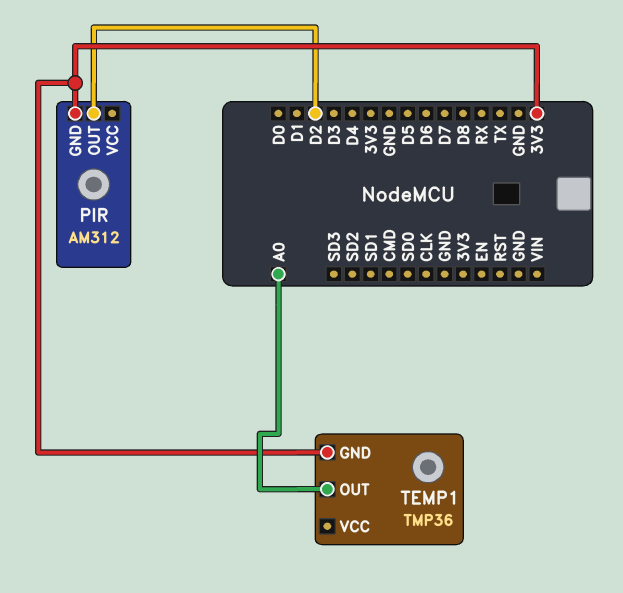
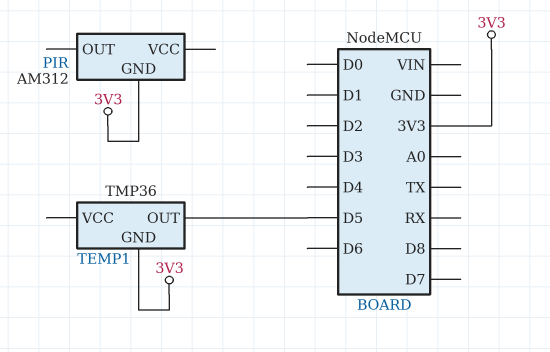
PIR pin OUT: D2 -> none
TEMP1 pin OUT: A0 -> D5

